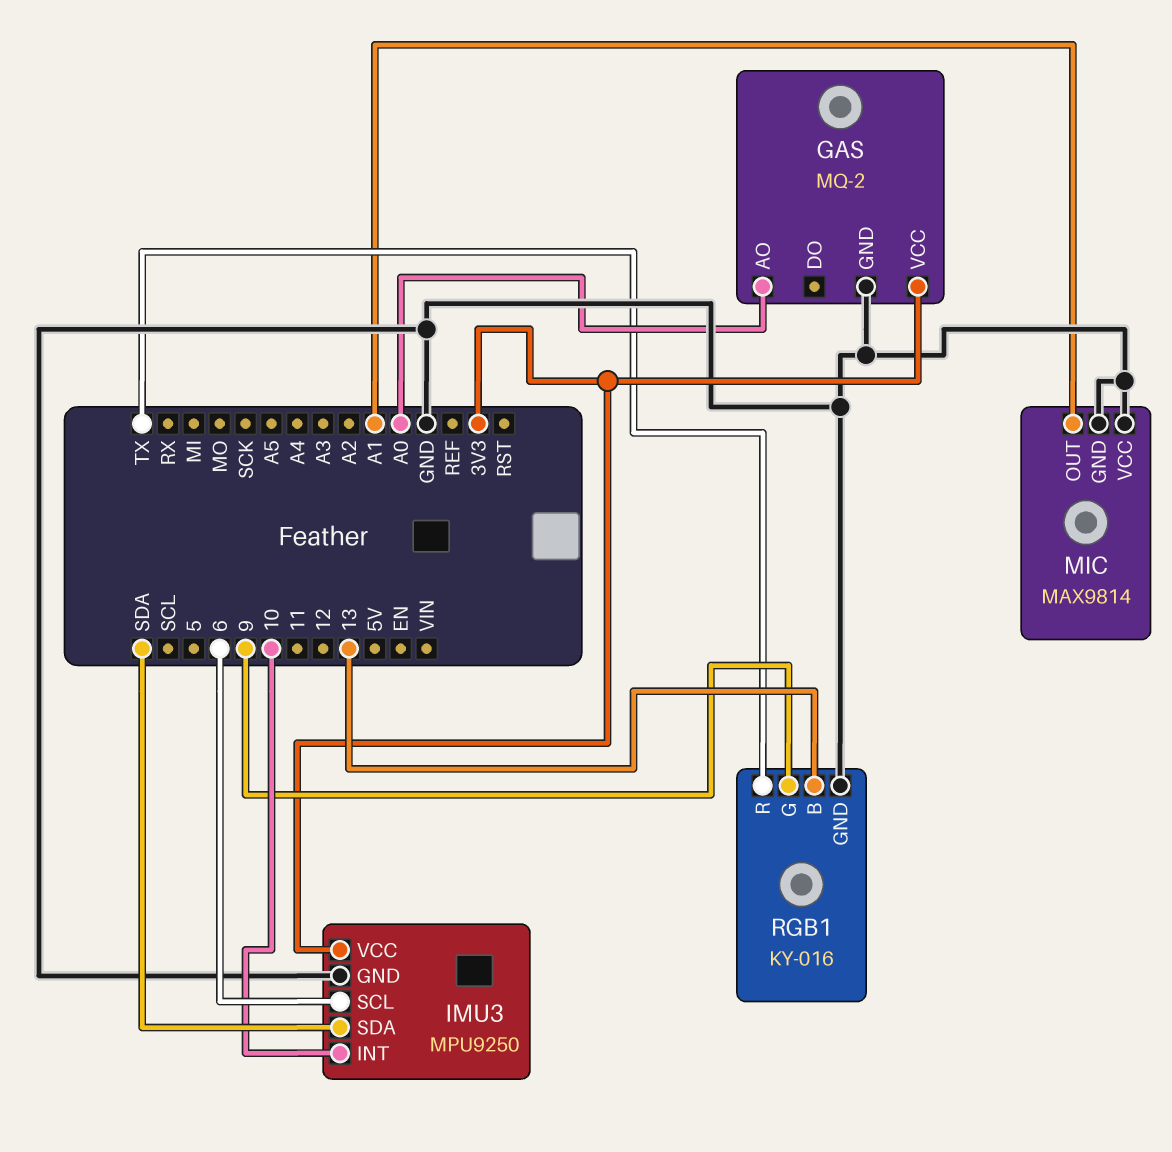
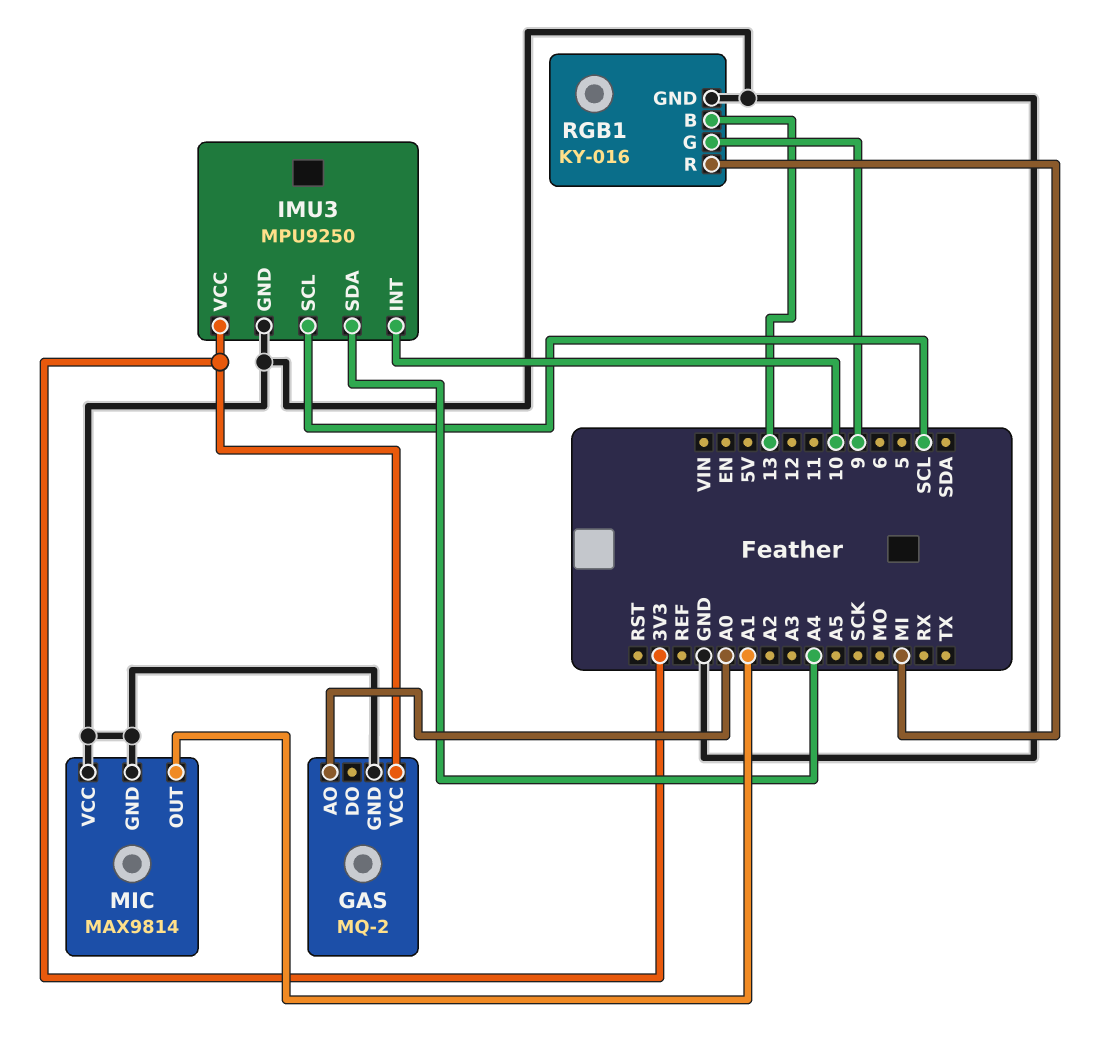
IMU3 pin SCL: 6 -> SCL
IMU3 pin SDA: SDA -> A4
RGB1 pin R: TX -> MI

